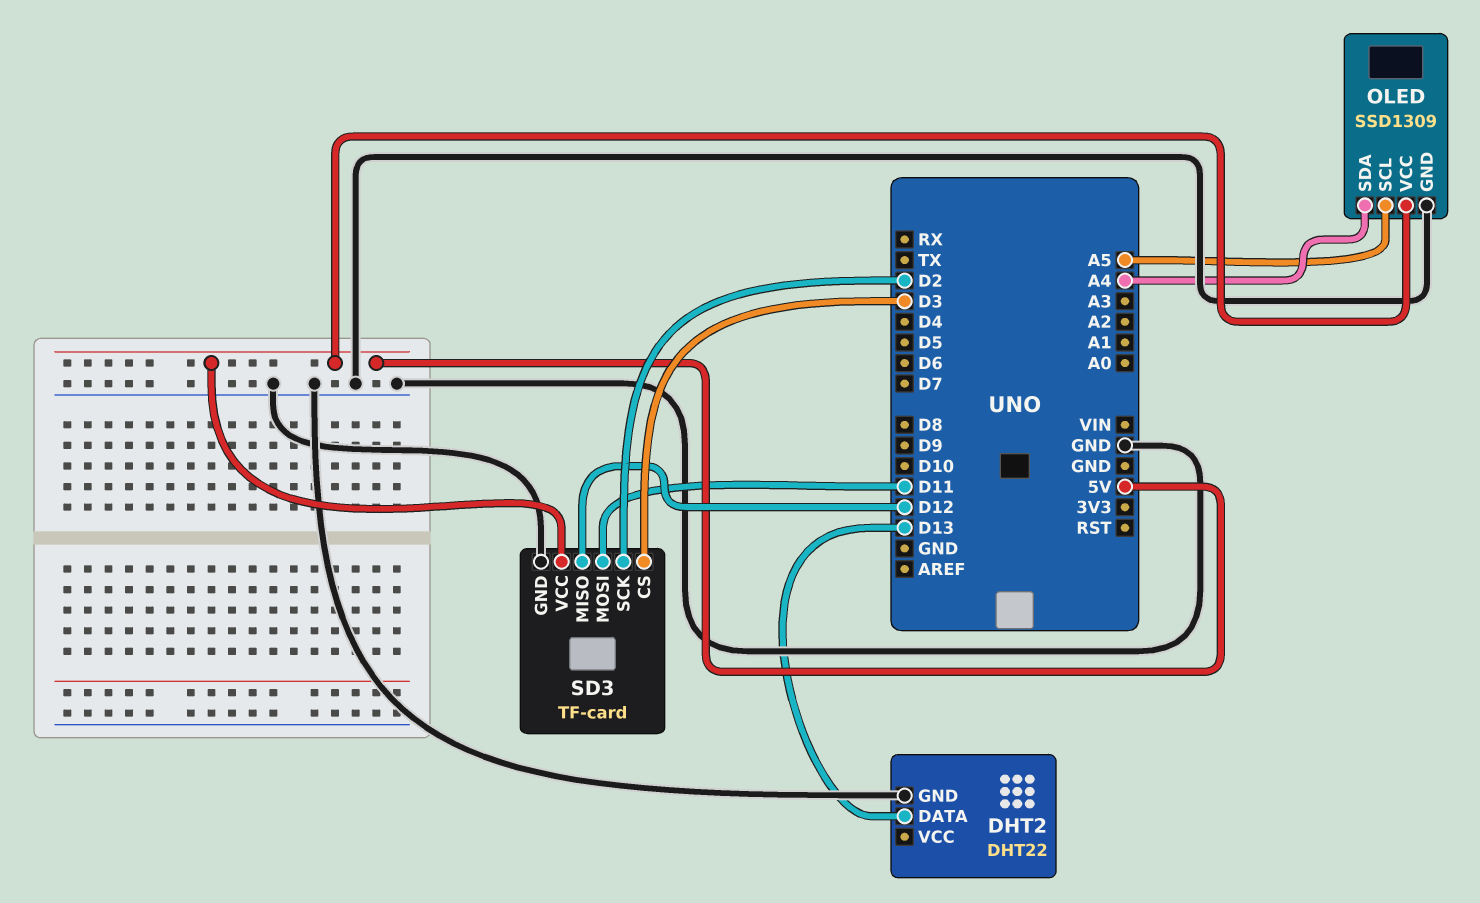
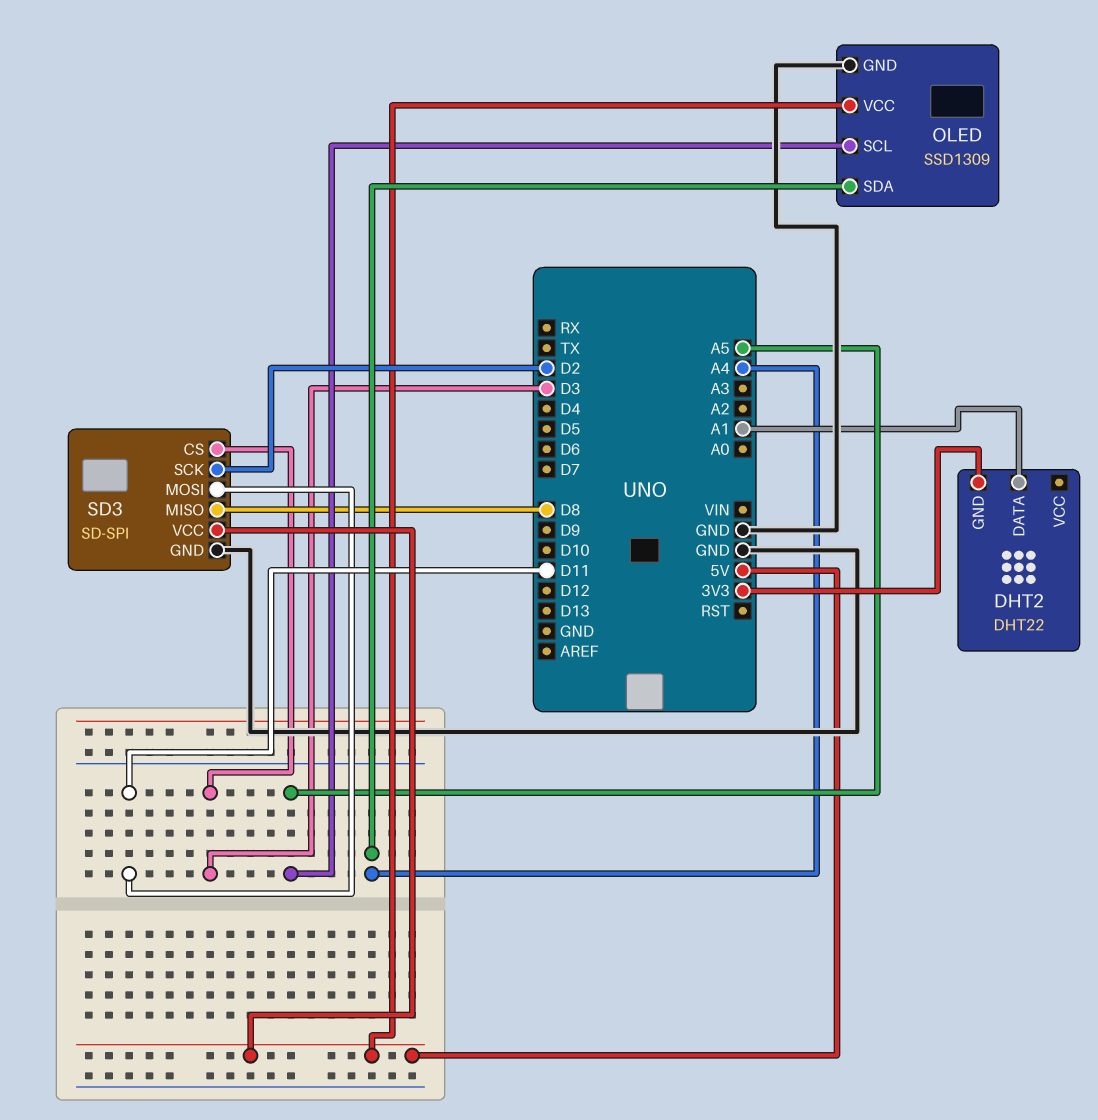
DHT2 pin DATA: D13 -> A1
DHT2 pin GND: GND -> 3V3
SD3: TF-card -> SD-SPI
SD3 pin MISO: D12 -> D8

